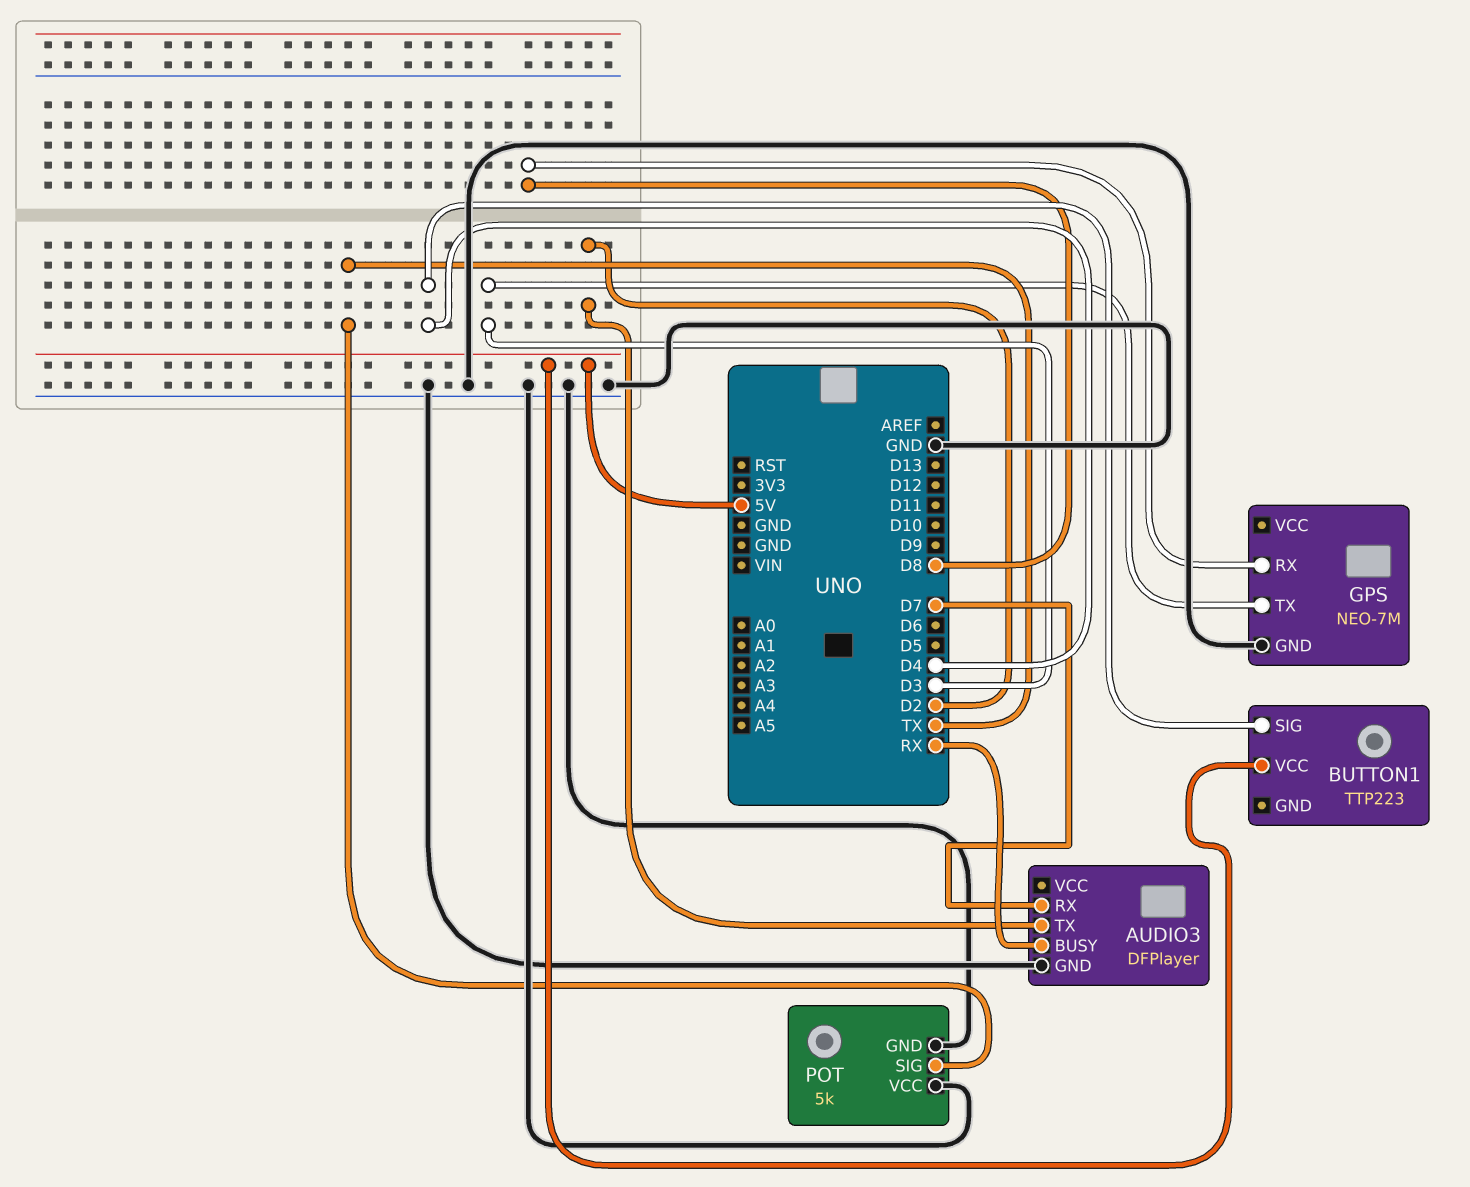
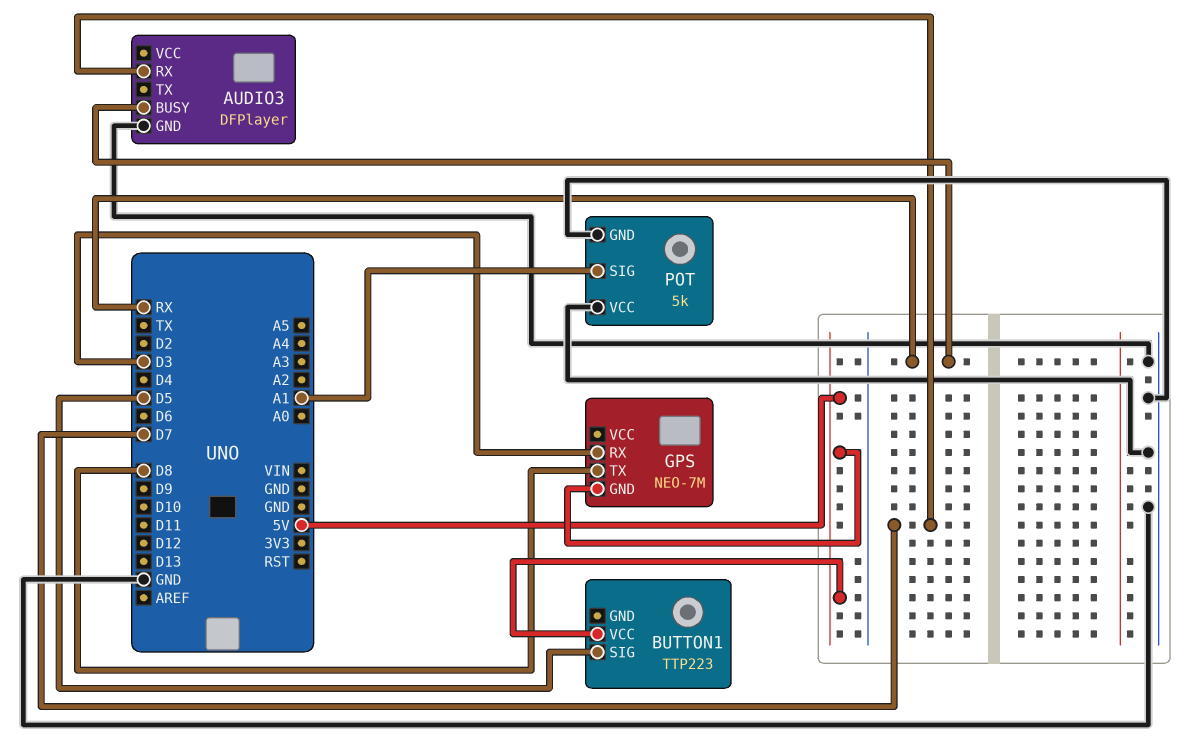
AUDIO3 pin TX: D2 -> none
BUTTON1 pin SIG: D4 -> D5
GPS pin GND: GND -> 5V
GPS pin RX: D8 -> D3
GPS pin TX: D3 -> D8
POT pin SIG: TX -> A1

